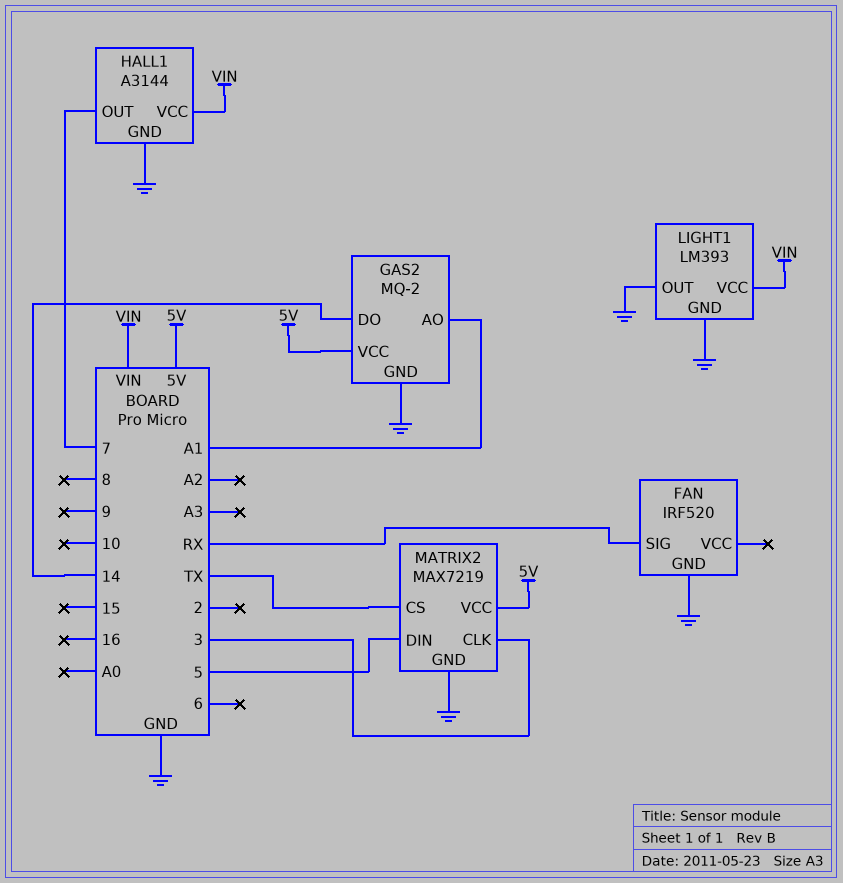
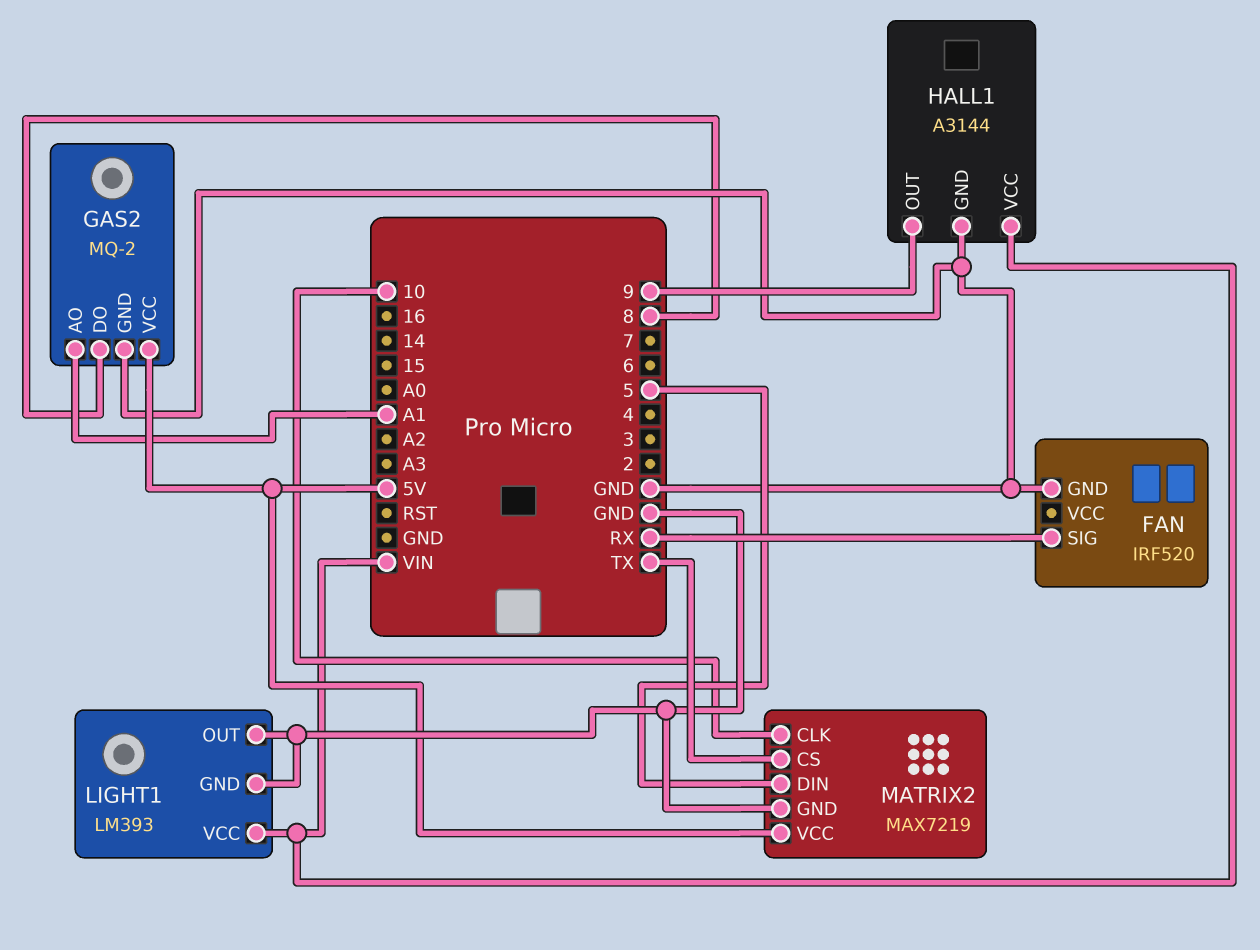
GAS2 pin DO: 14 -> 8
HALL1 pin OUT: 7 -> 9
MATRIX2 pin CLK: 3 -> 10

